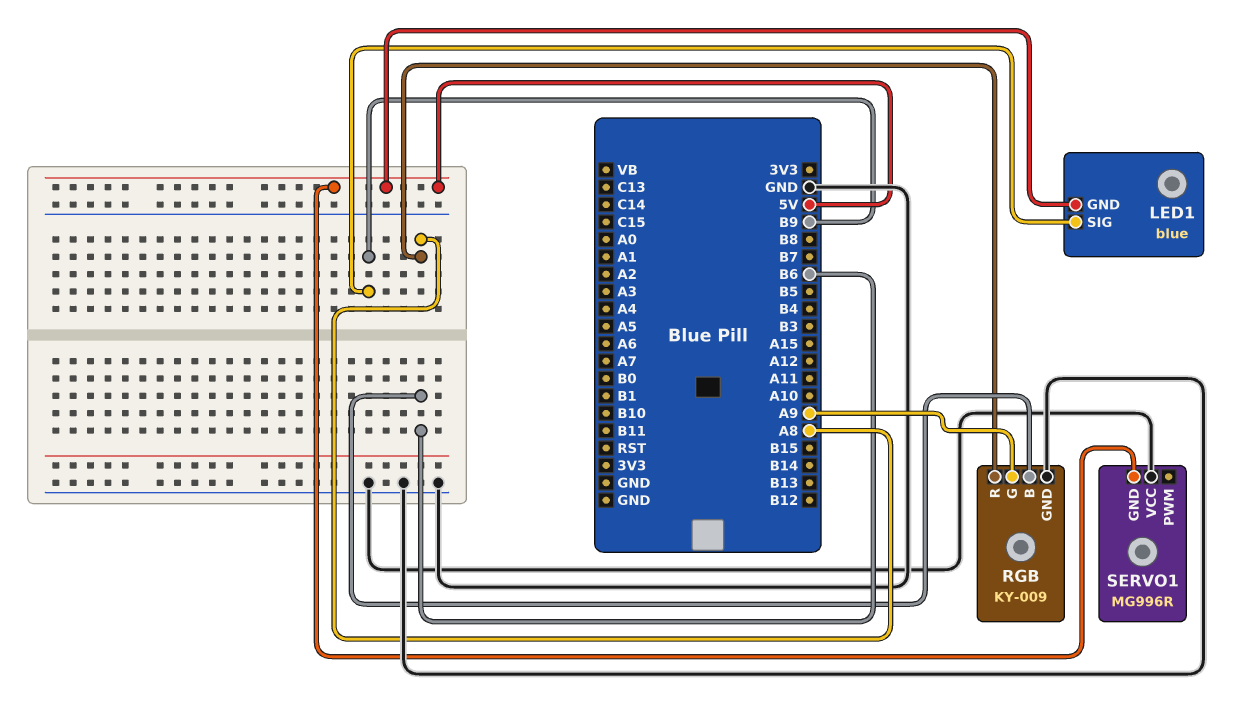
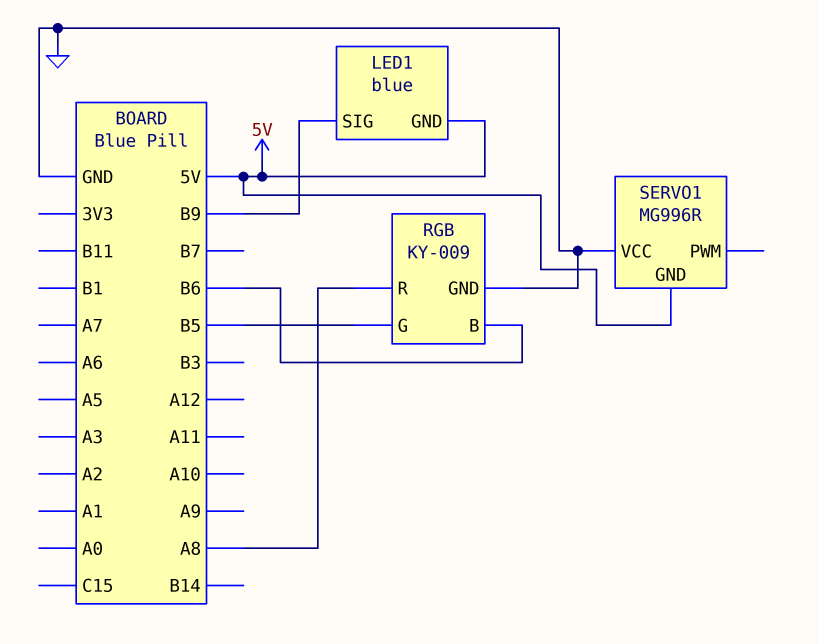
RGB pin G: A9 -> B5

